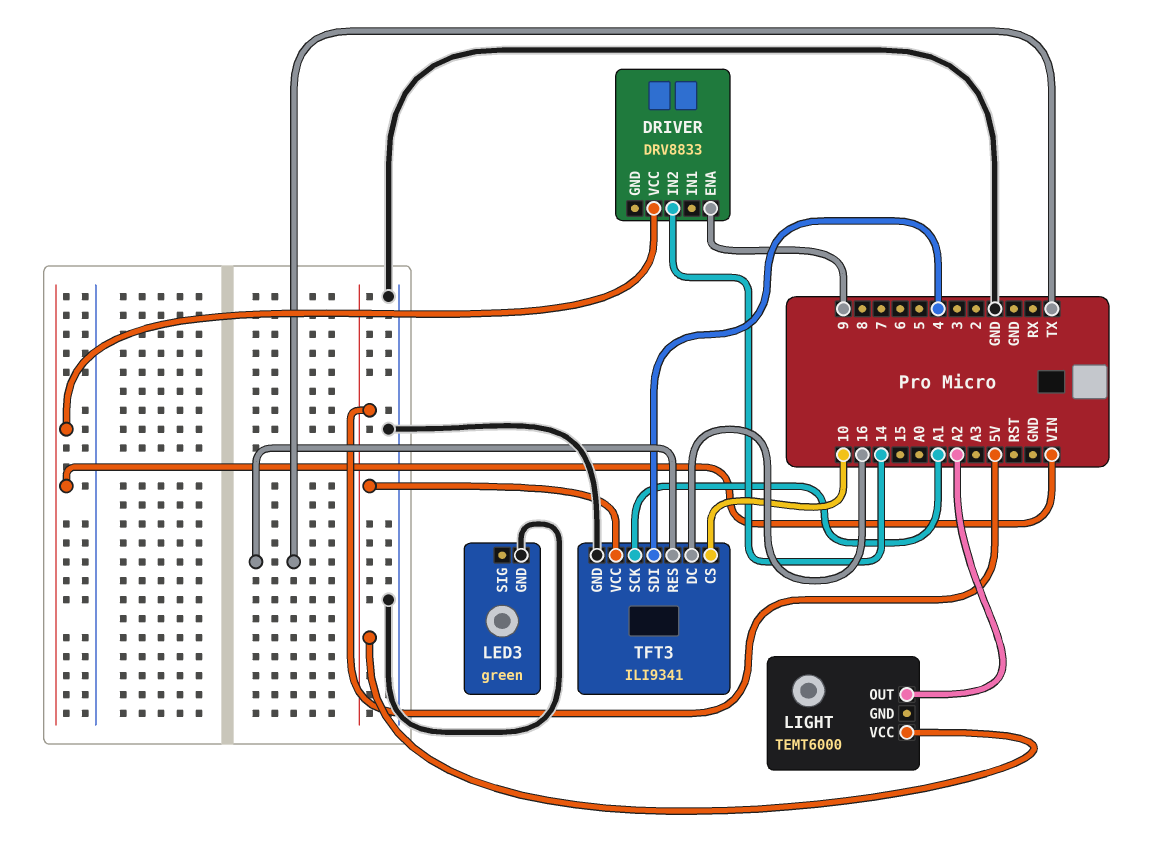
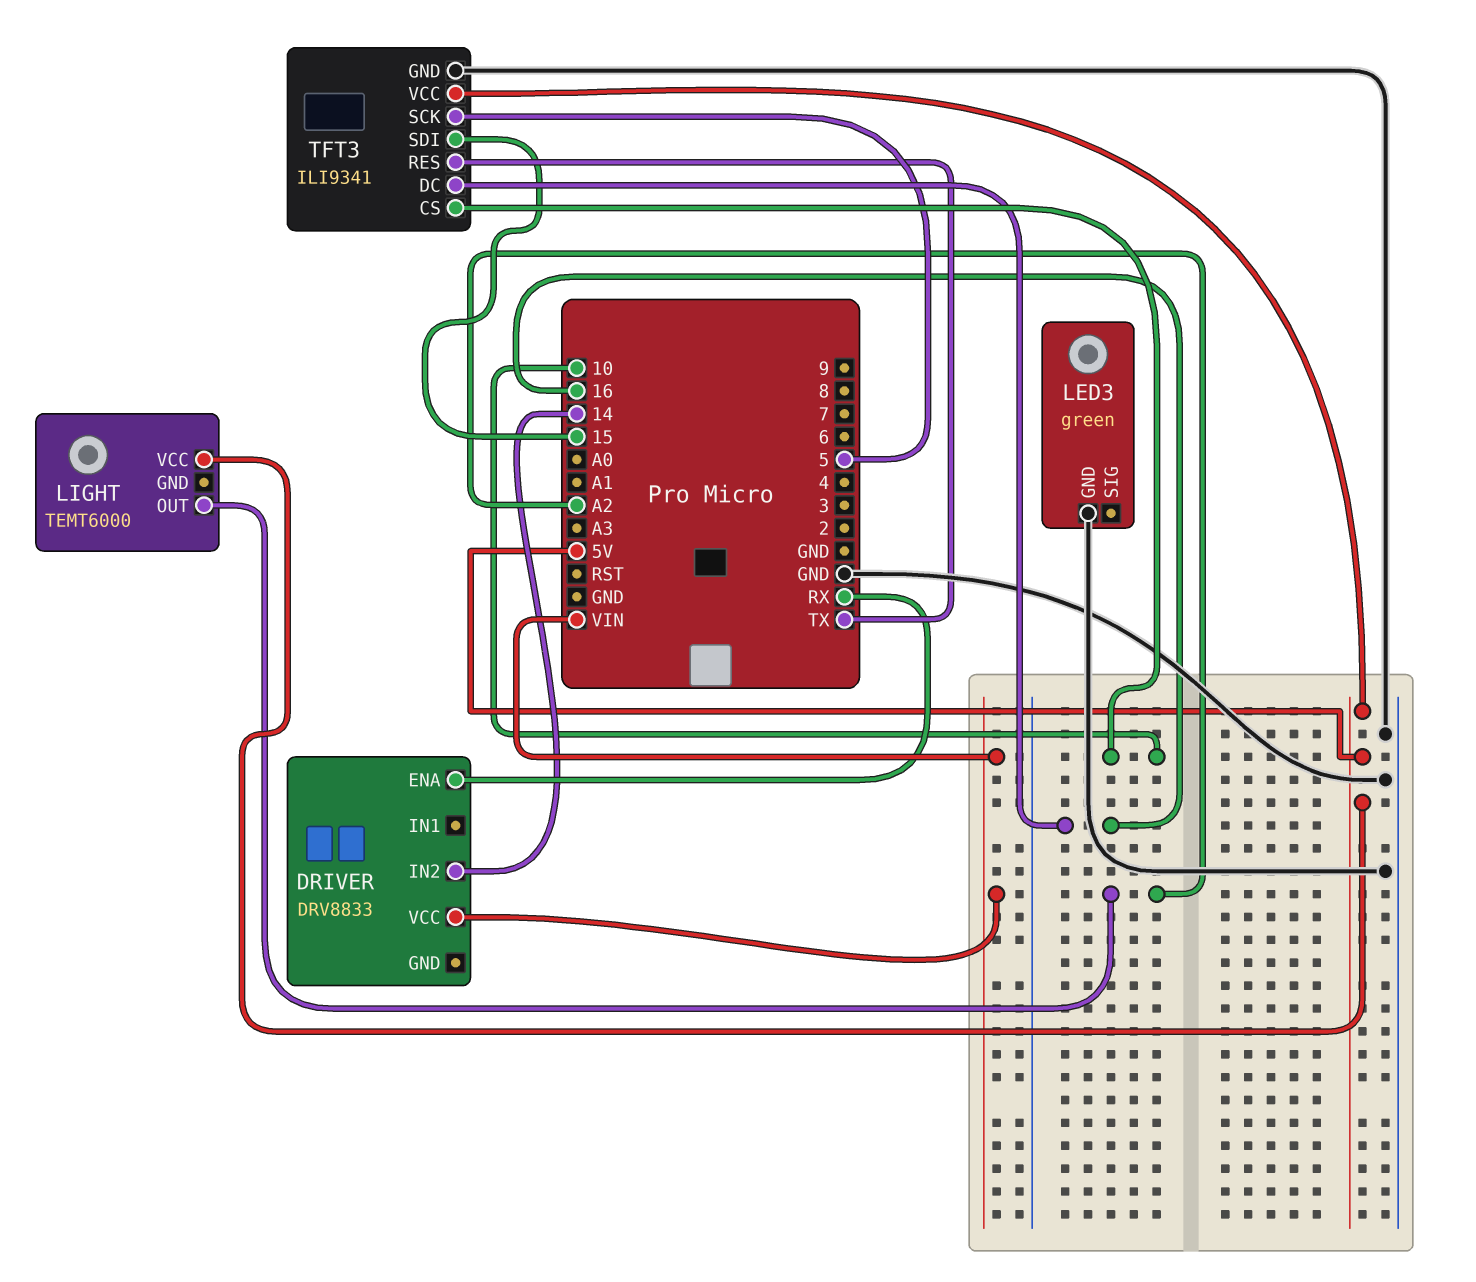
DRIVER pin ENA: 9 -> RX
TFT3 pin SCK: A1 -> 5
TFT3 pin SDI: 4 -> 15

